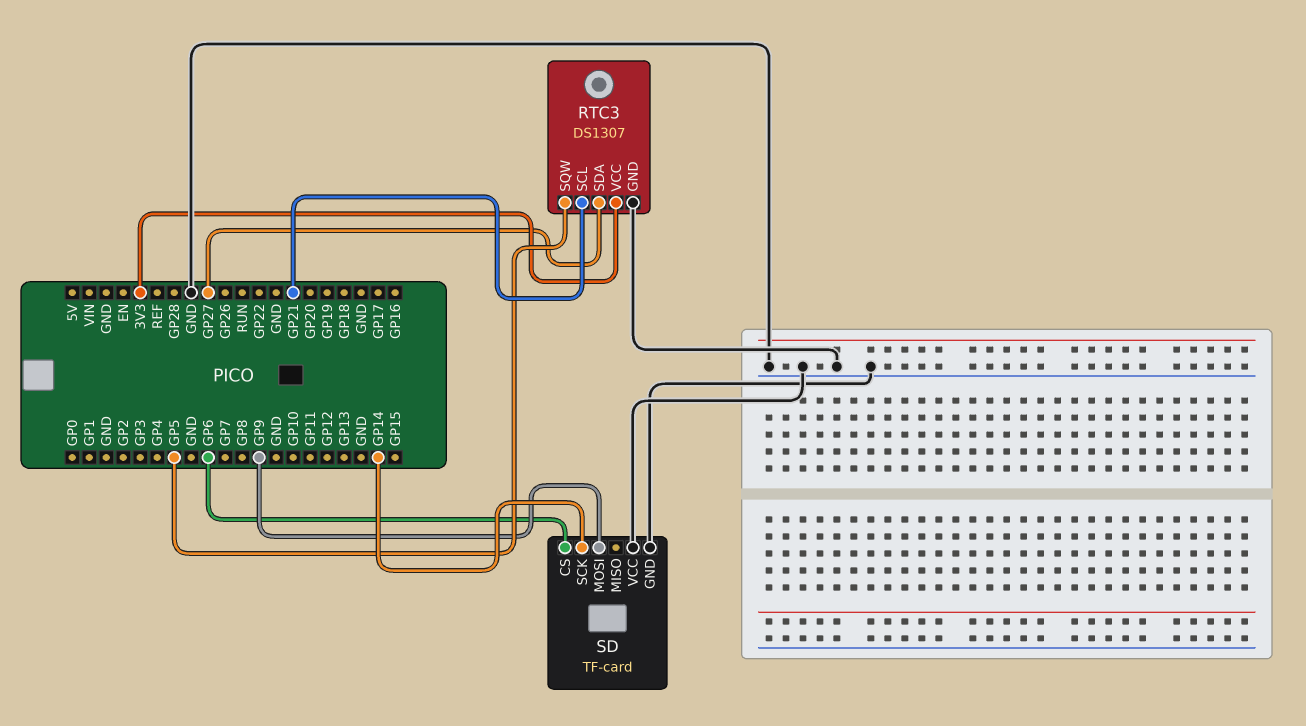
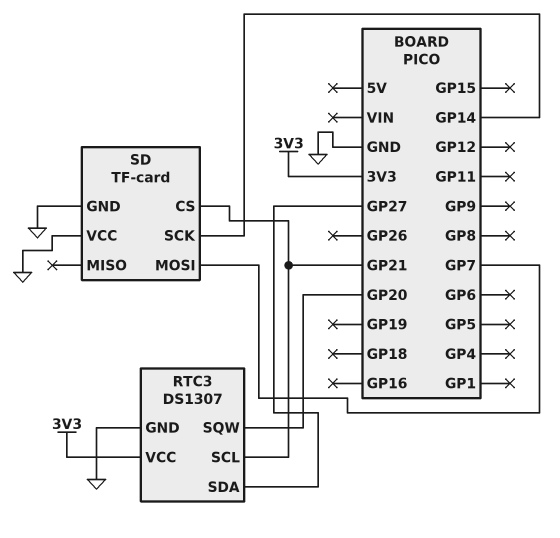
RTC3 pin SQW: GP5 -> GP20
SD pin CS: GP6 -> GP21
SD pin MOSI: GP9 -> GP7

